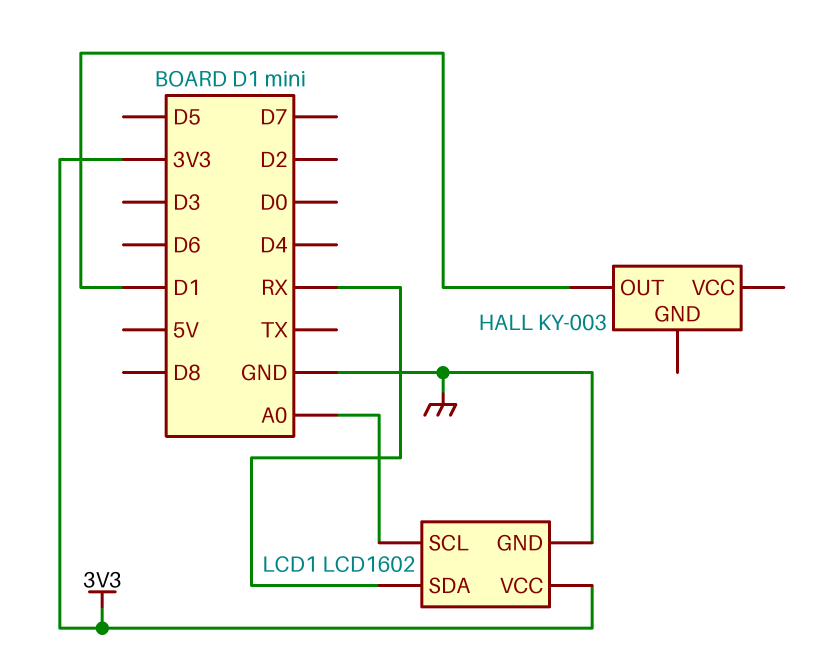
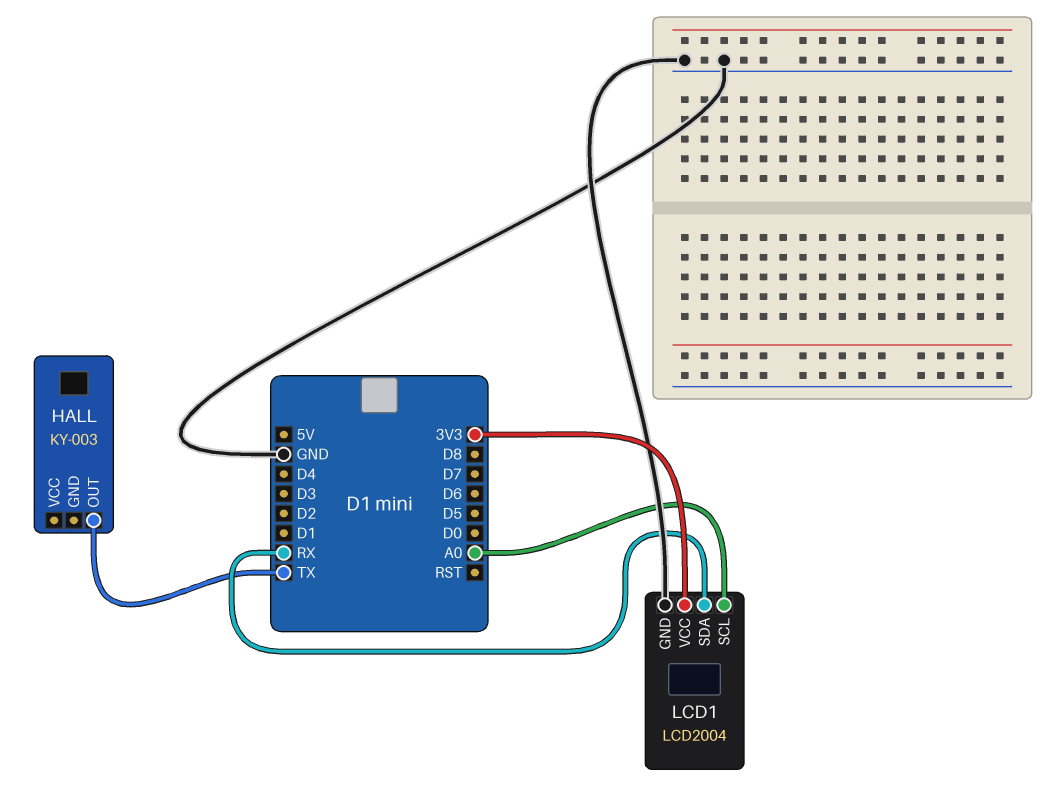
HALL pin OUT: D1 -> TX
LCD1: LCD1602 -> LCD2004

